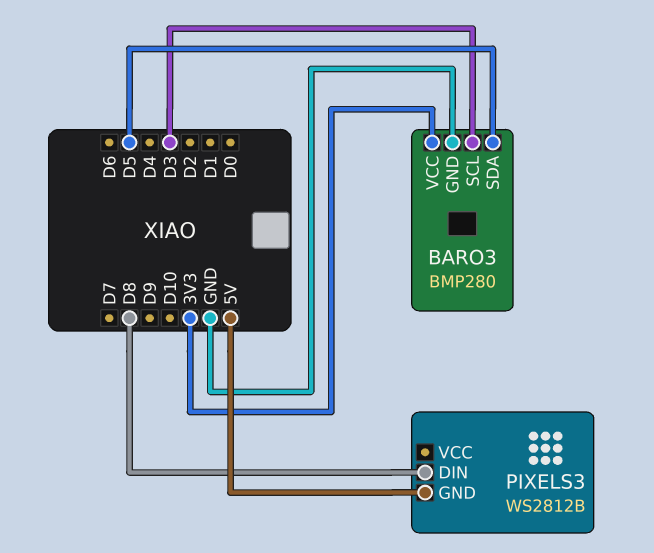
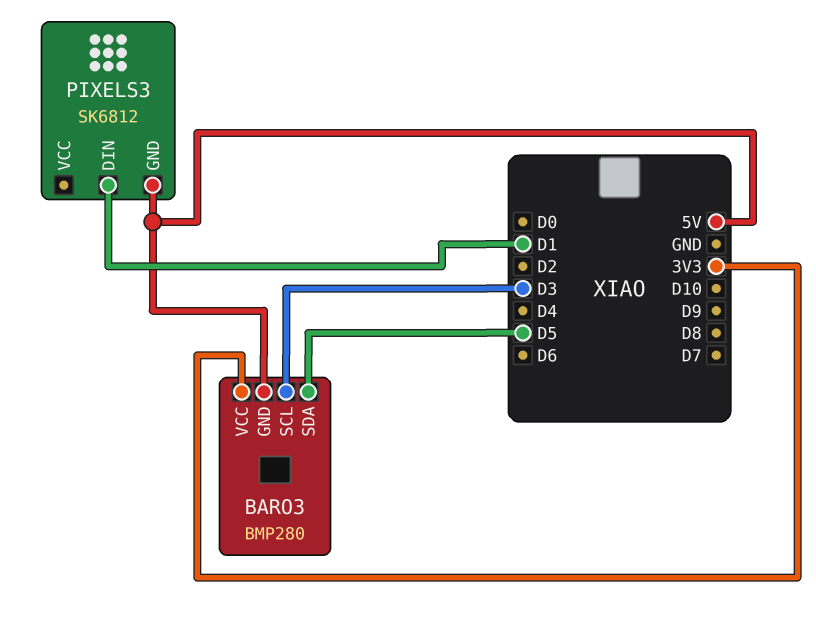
BARO3 pin GND: GND -> 5V
PIXELS3: WS2812B -> SK6812
PIXELS3 pin DIN: D8 -> D1

